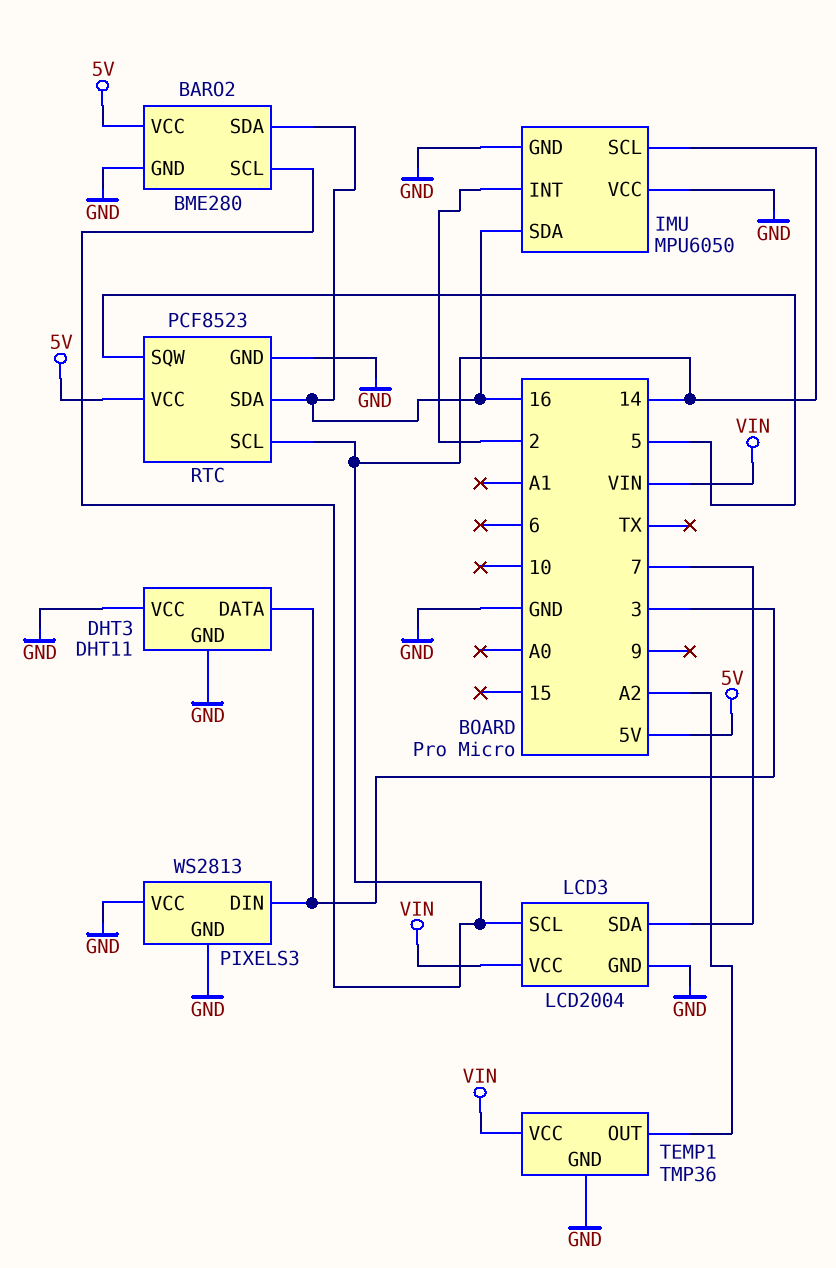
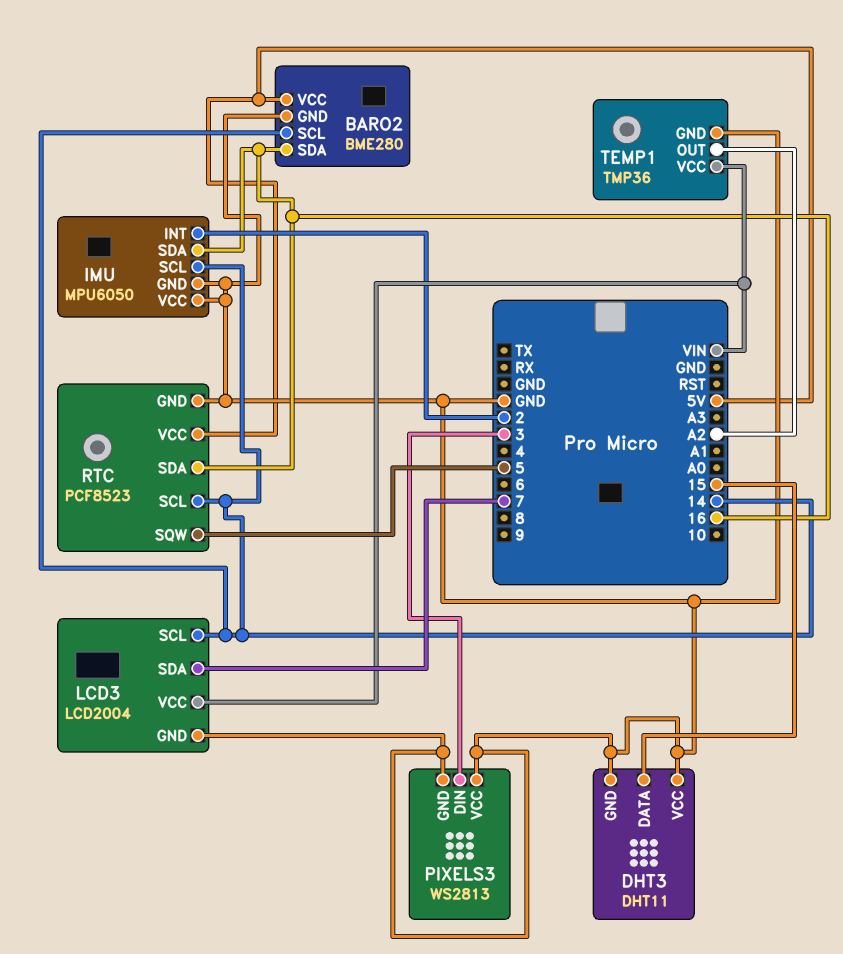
DHT3 pin DATA: 3 -> 15

